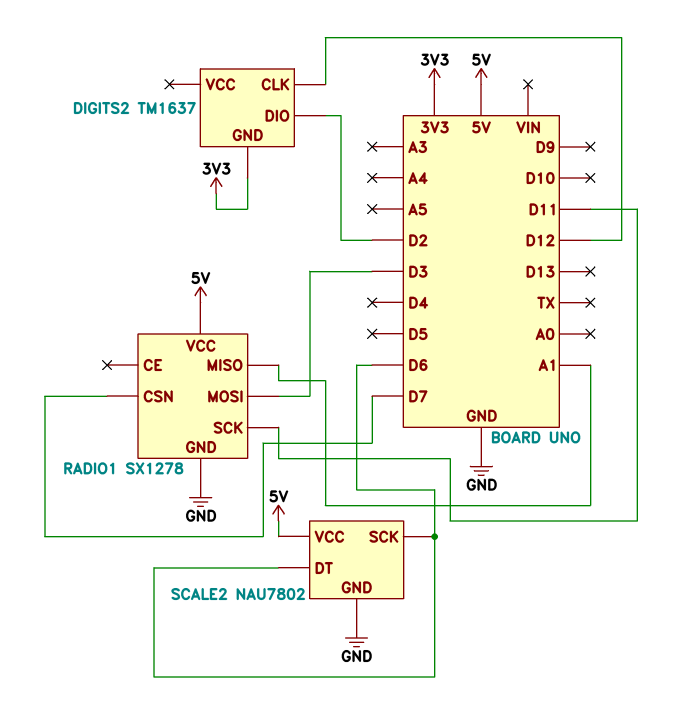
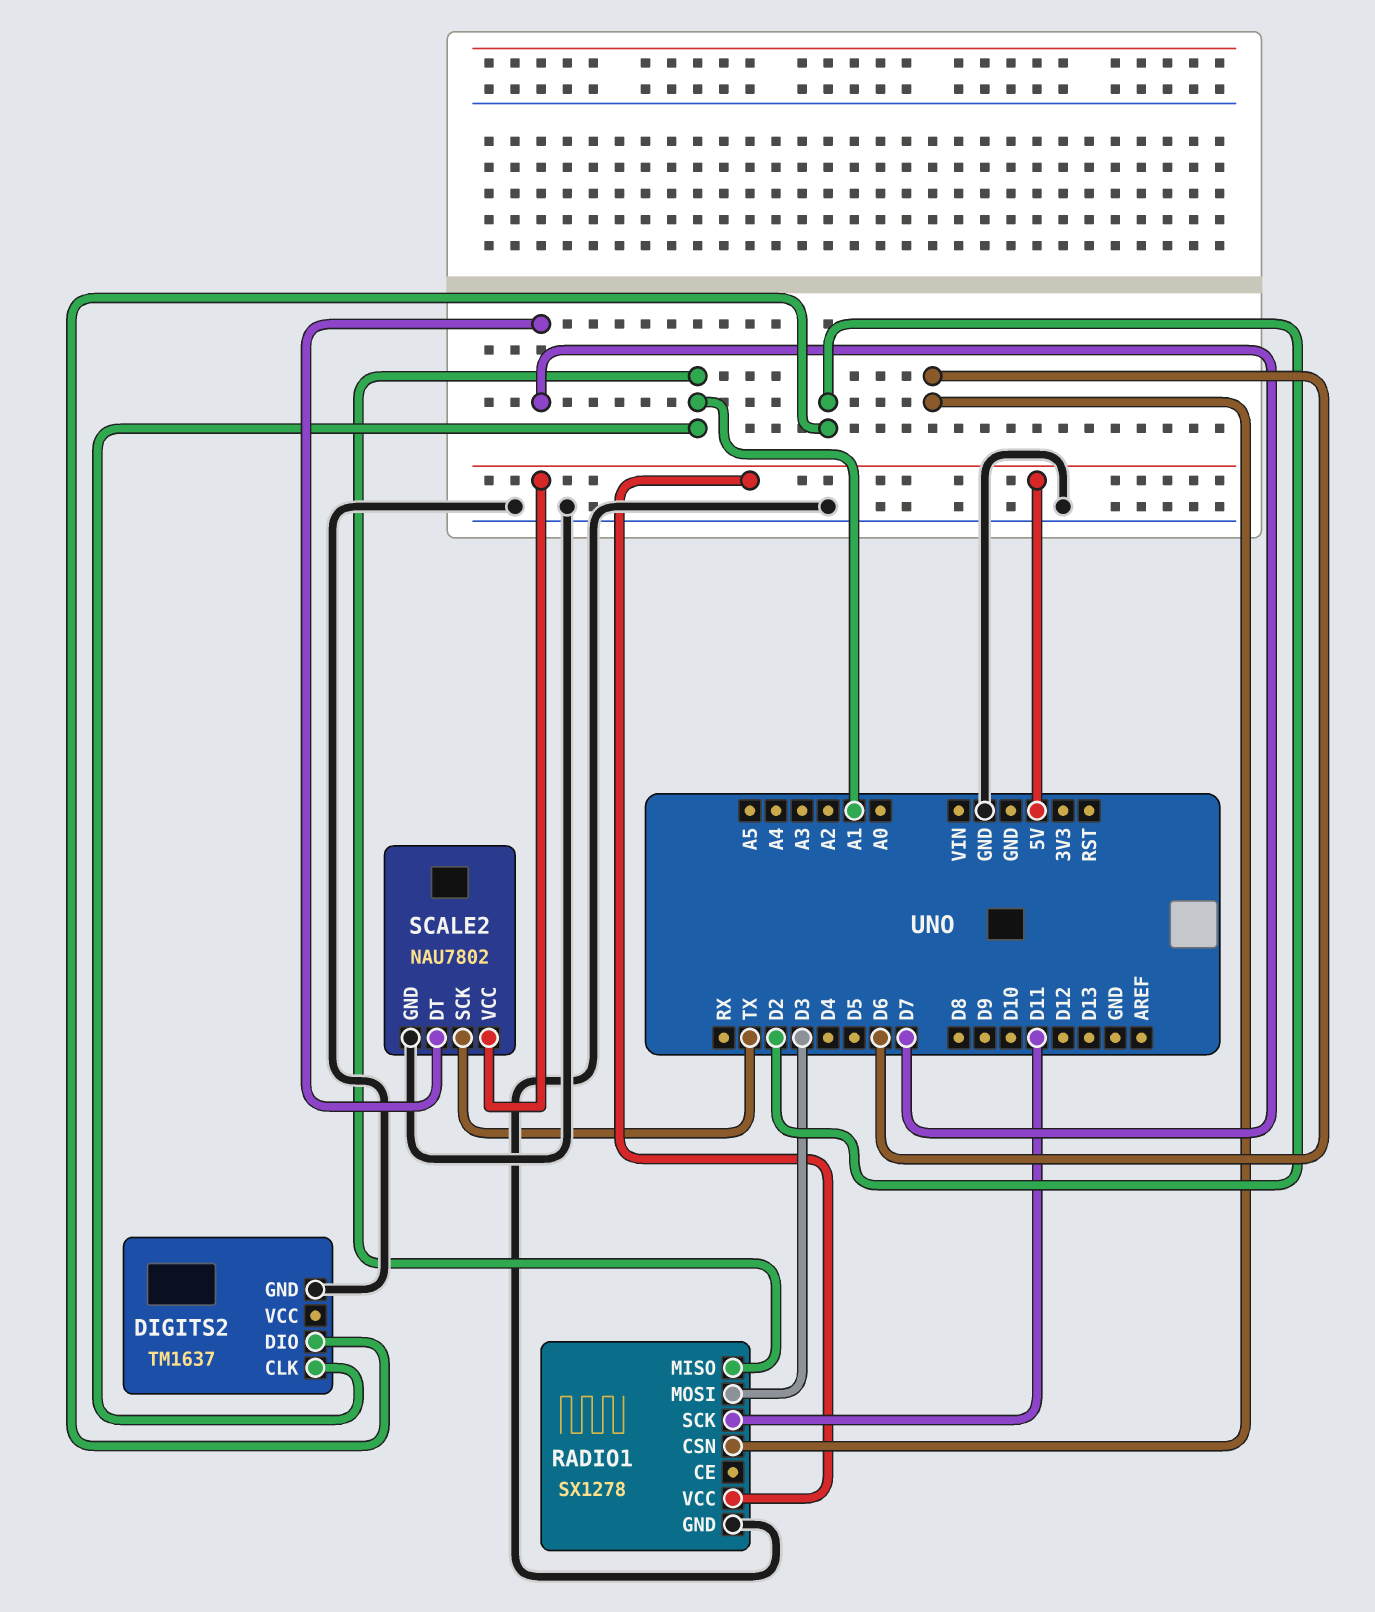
DIGITS2 pin CLK: D12 -> A1
DIGITS2 pin GND: 3V3 -> GND
RADIO1 pin CSN: D7 -> D6
SCALE2 pin DT: D6 -> D7
SCALE2 pin SCK: D6 -> TX

